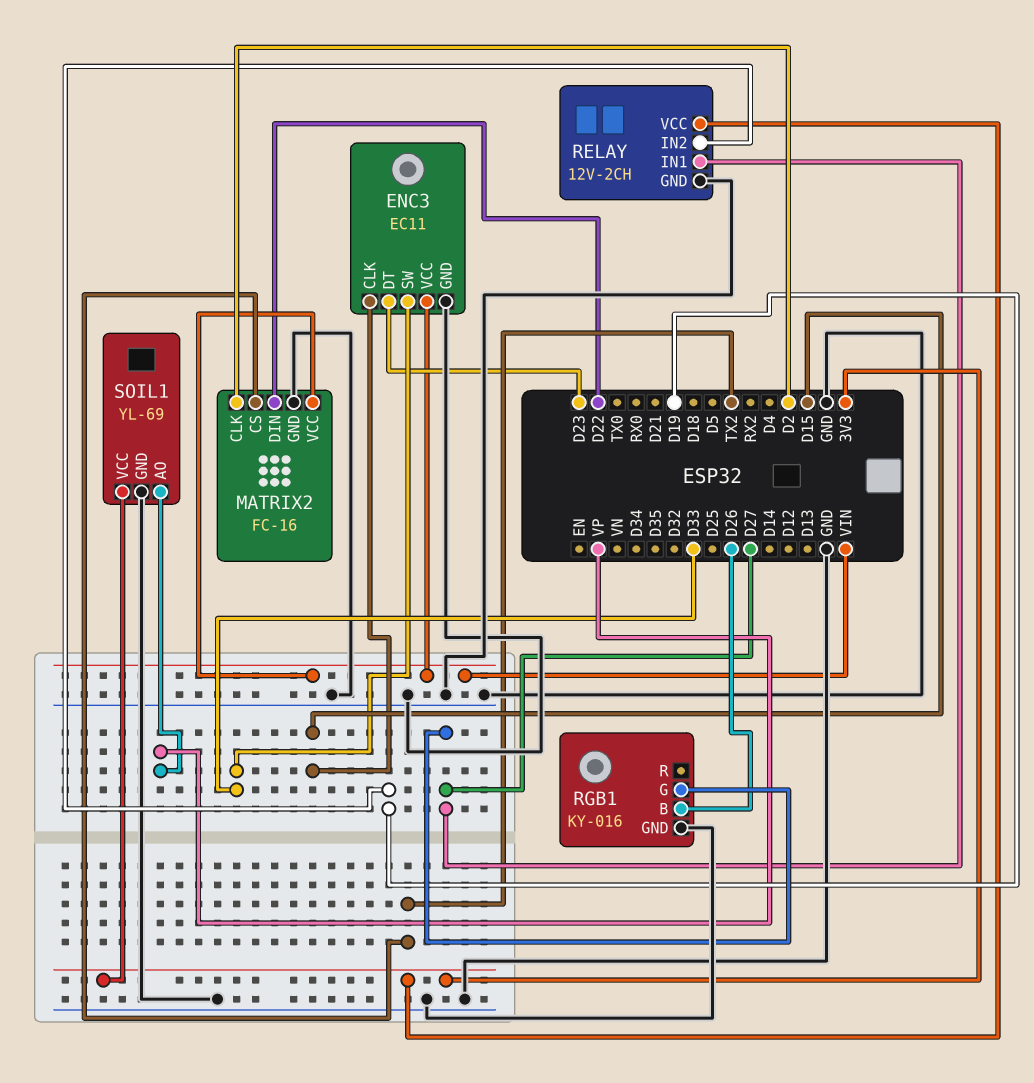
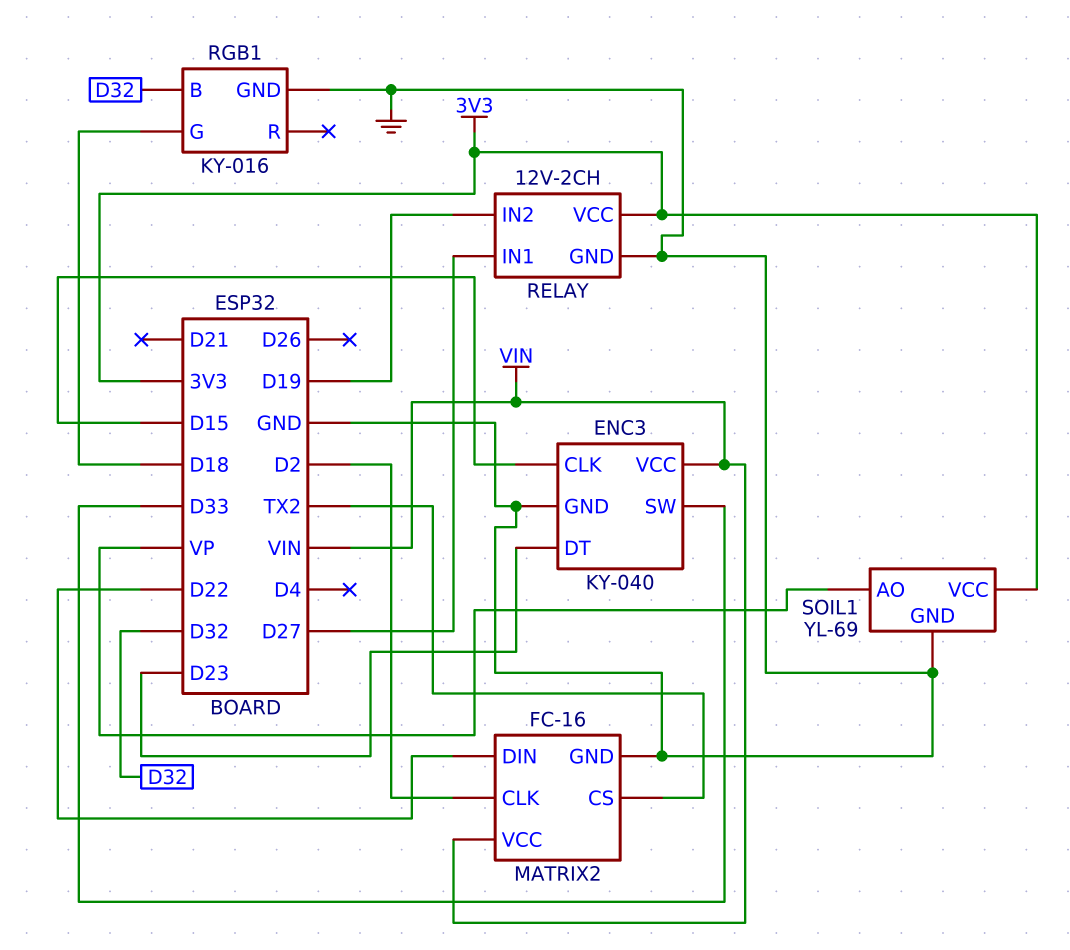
ENC3: EC11 -> KY-040
RGB1 pin B: D26 -> D32
RGB1 pin G: D27 -> D18

